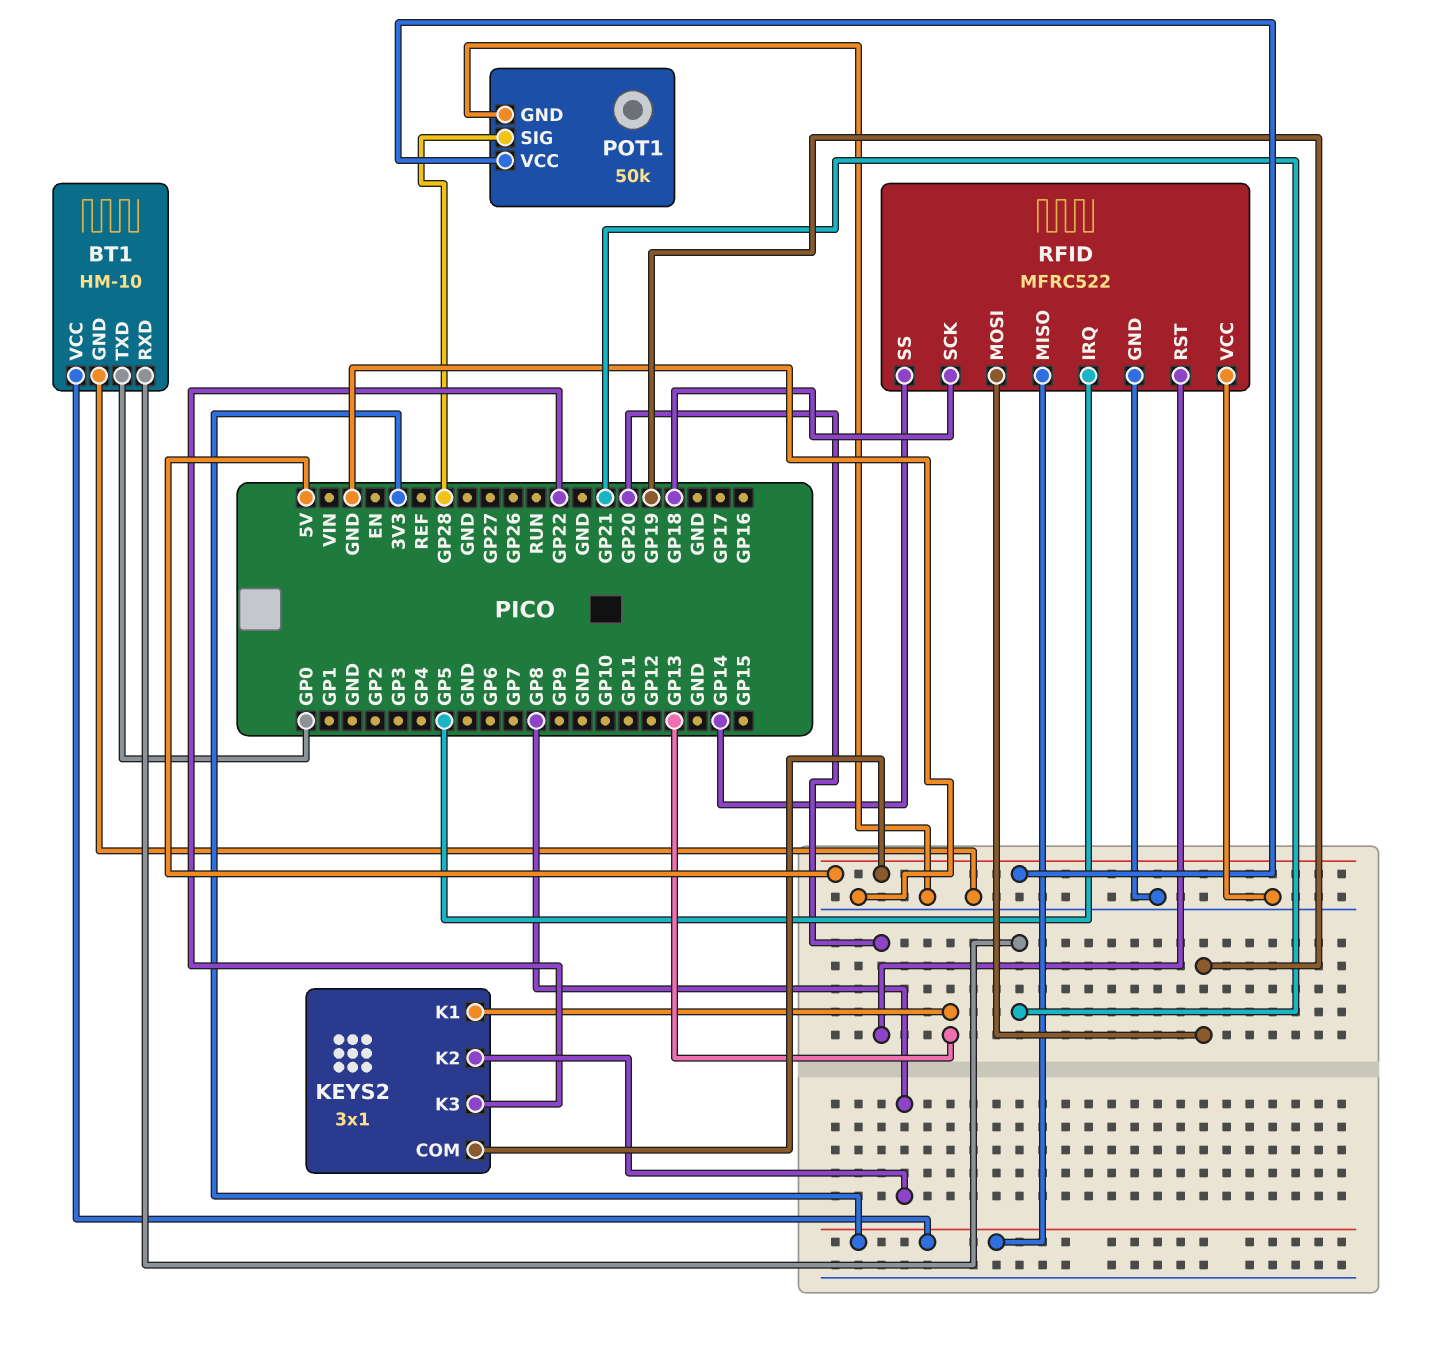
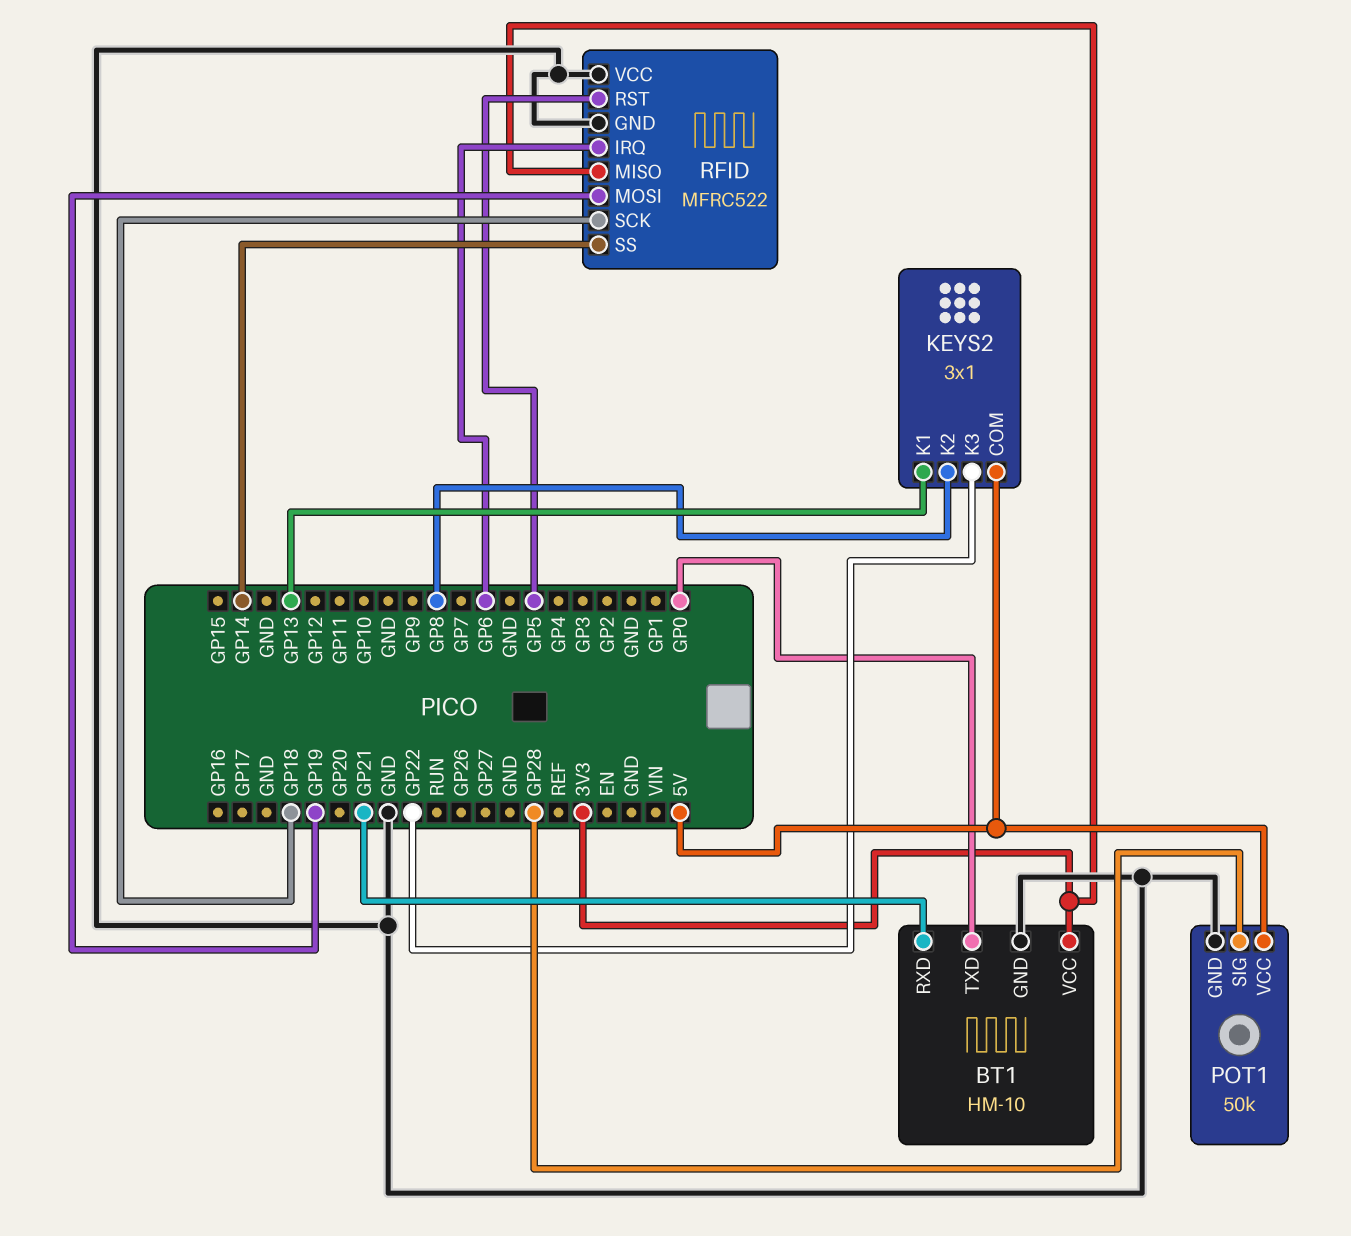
RFID pin IRQ: GP5 -> GP6
RFID pin RST: GP20 -> GP5

